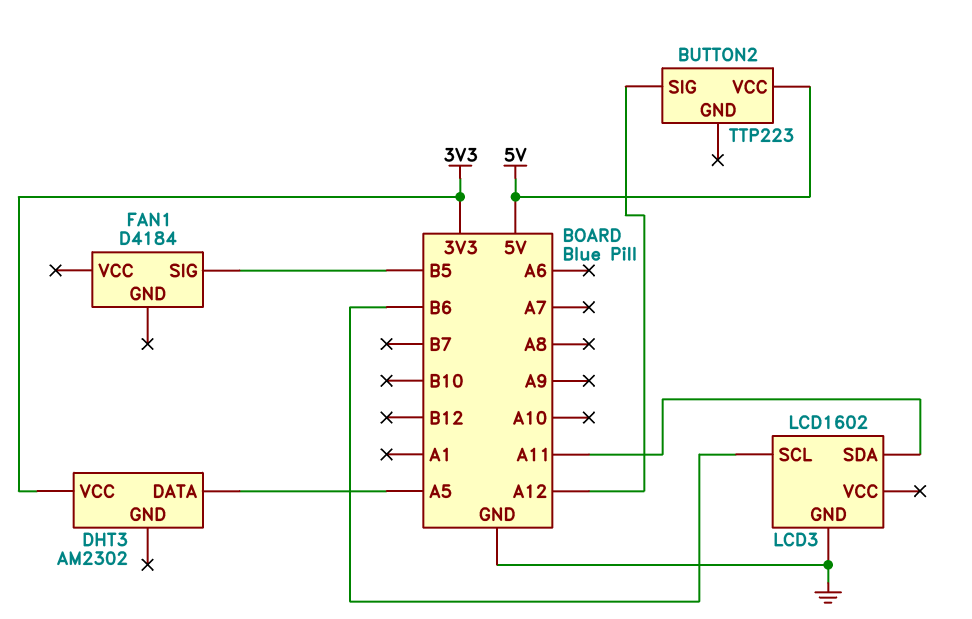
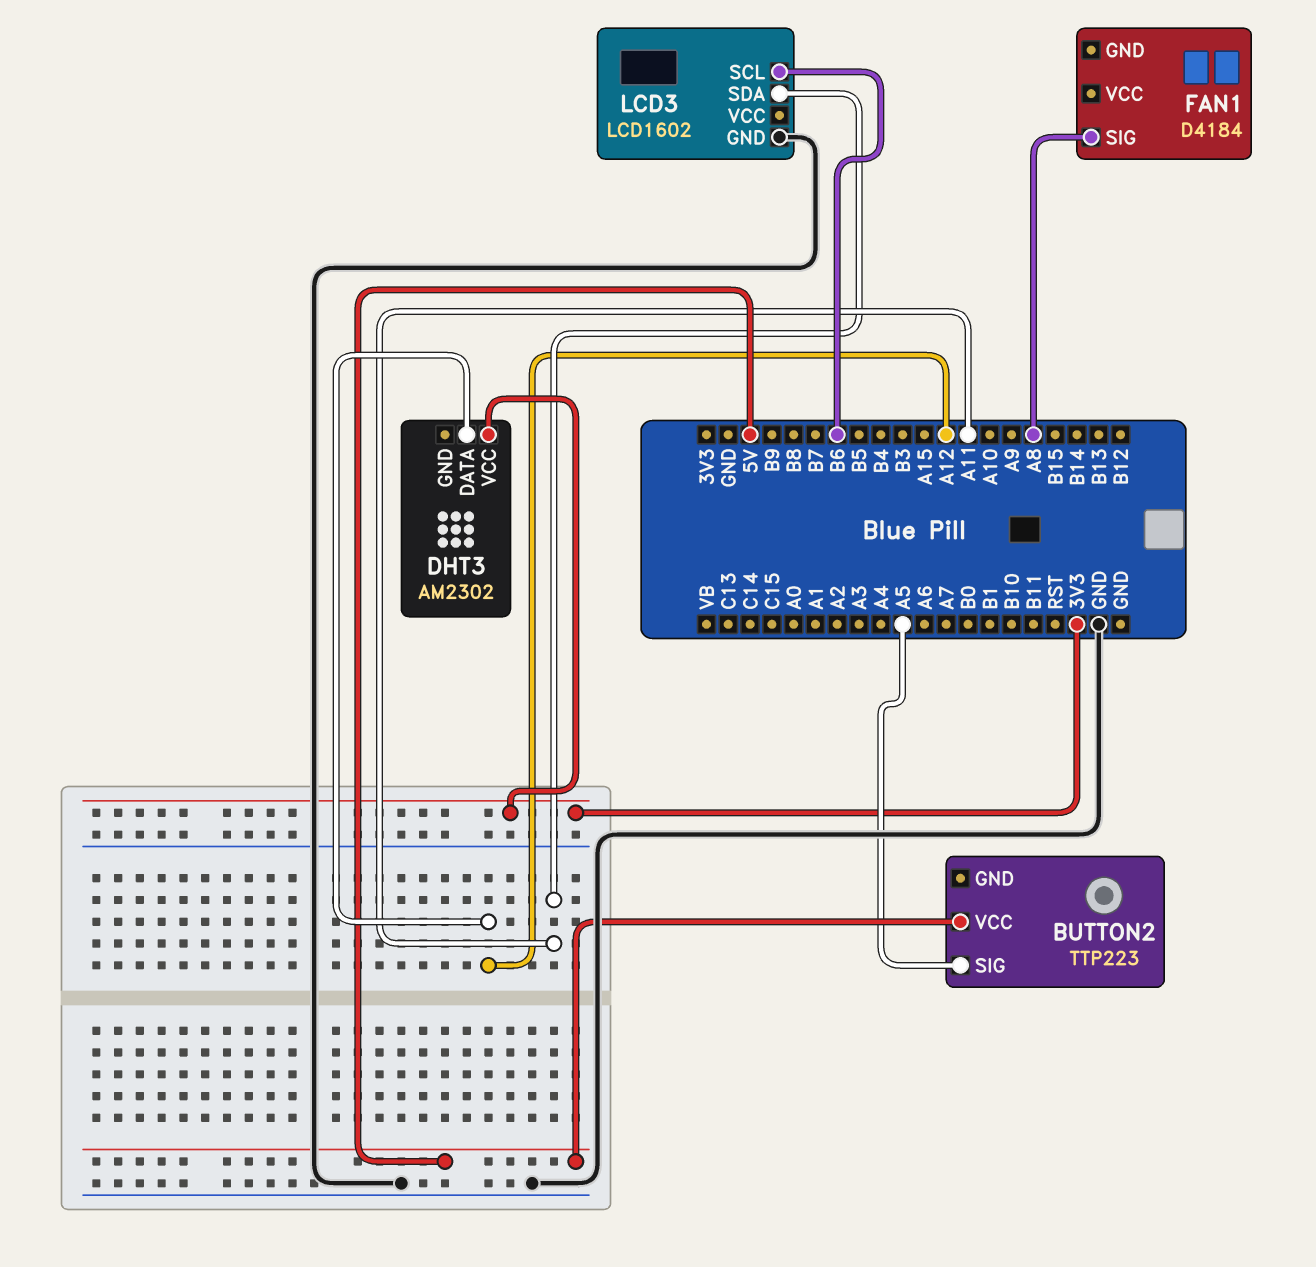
BUTTON2 pin SIG: A12 -> A5
DHT3 pin DATA: A5 -> A12
FAN1 pin SIG: B5 -> A8

